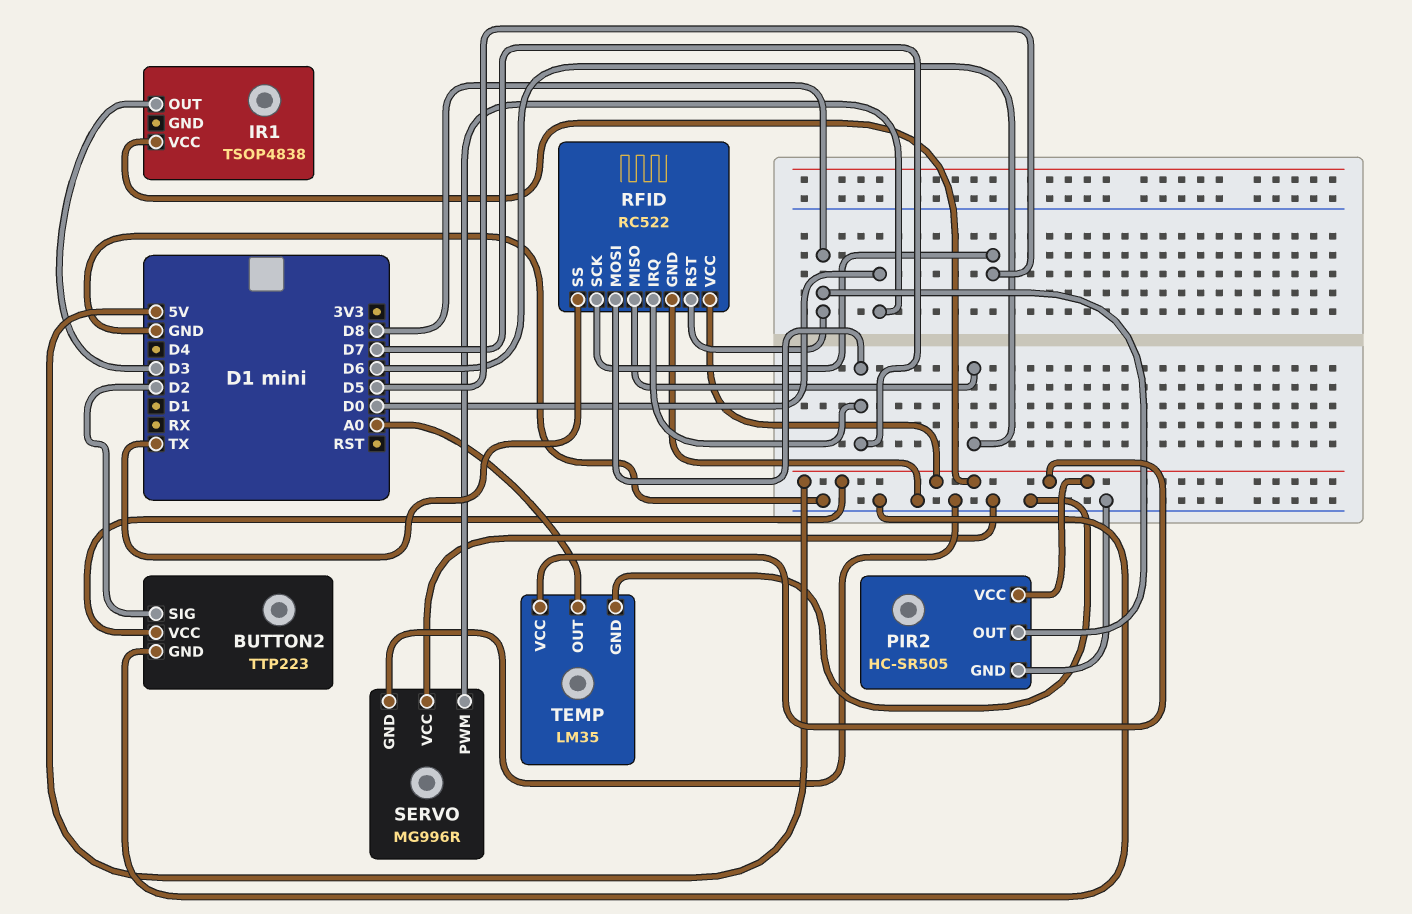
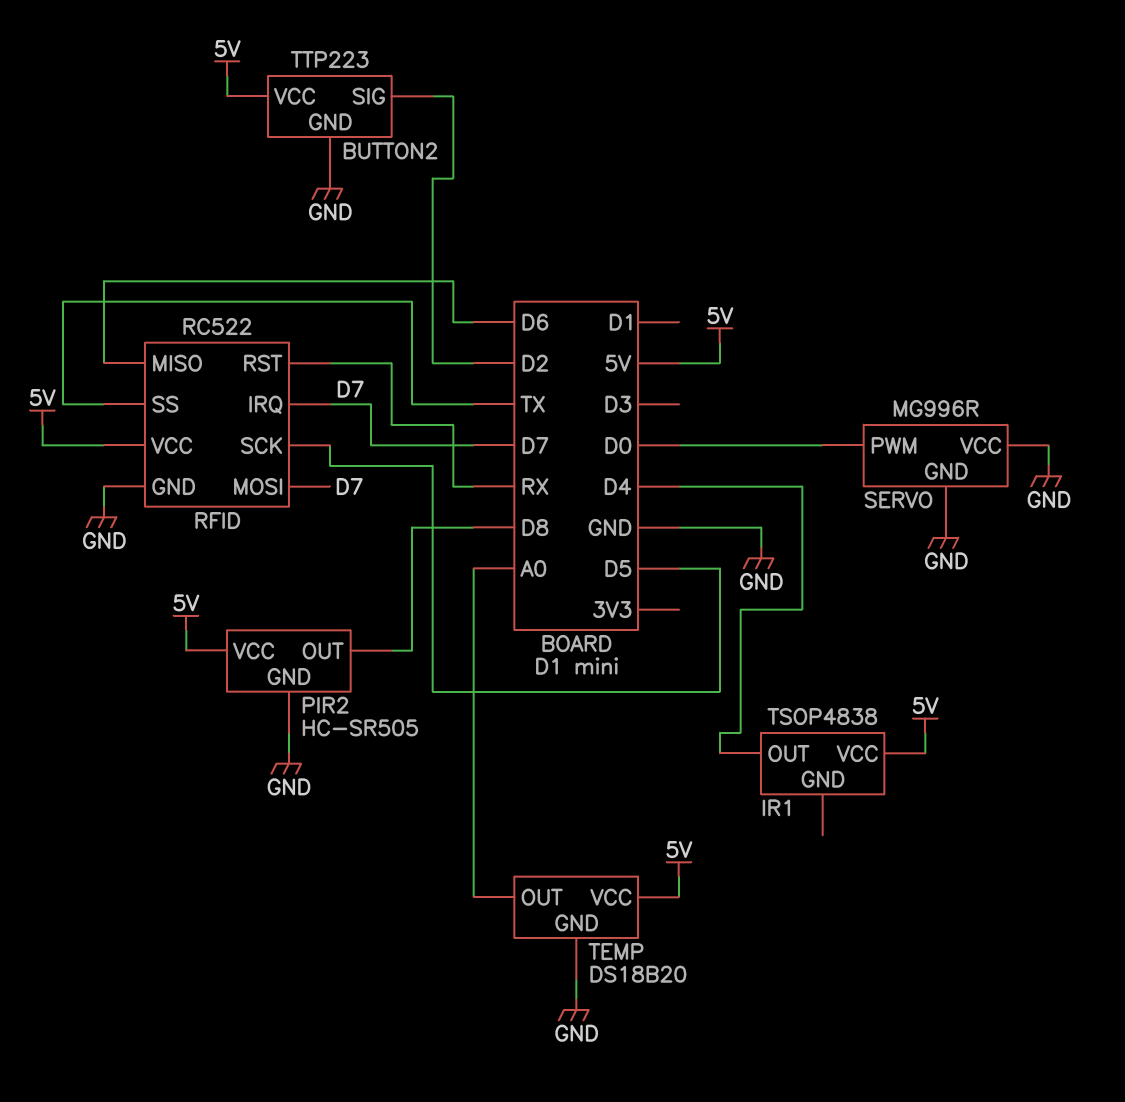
IR1 pin OUT: D3 -> D4
RFID pin RST: D8 -> RX
TEMP: LM35 -> DS18B20

